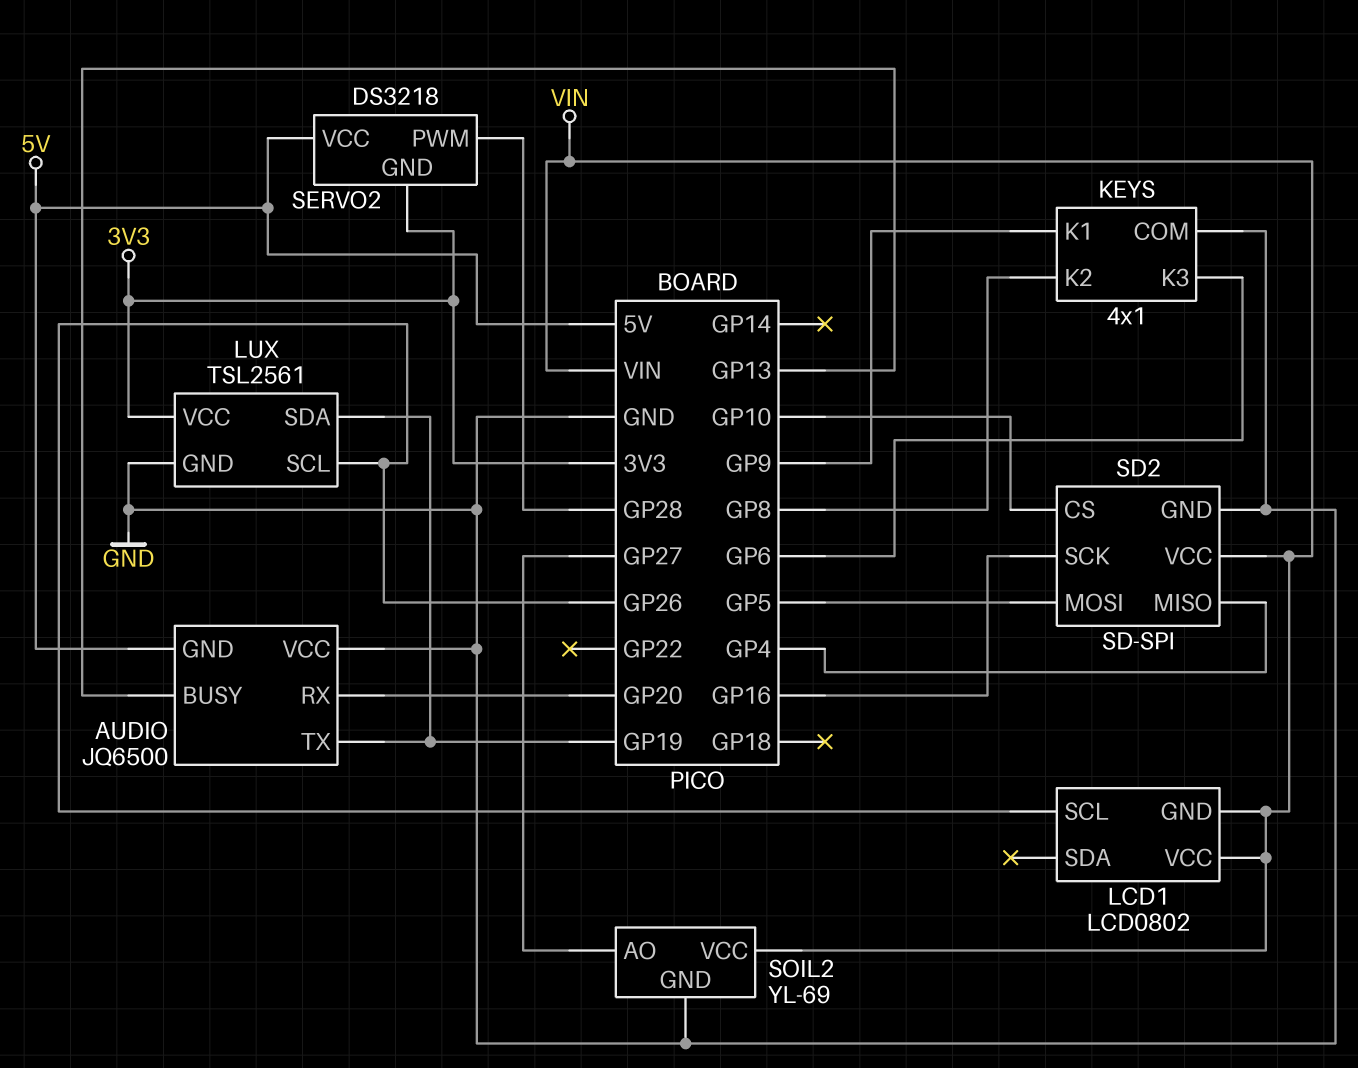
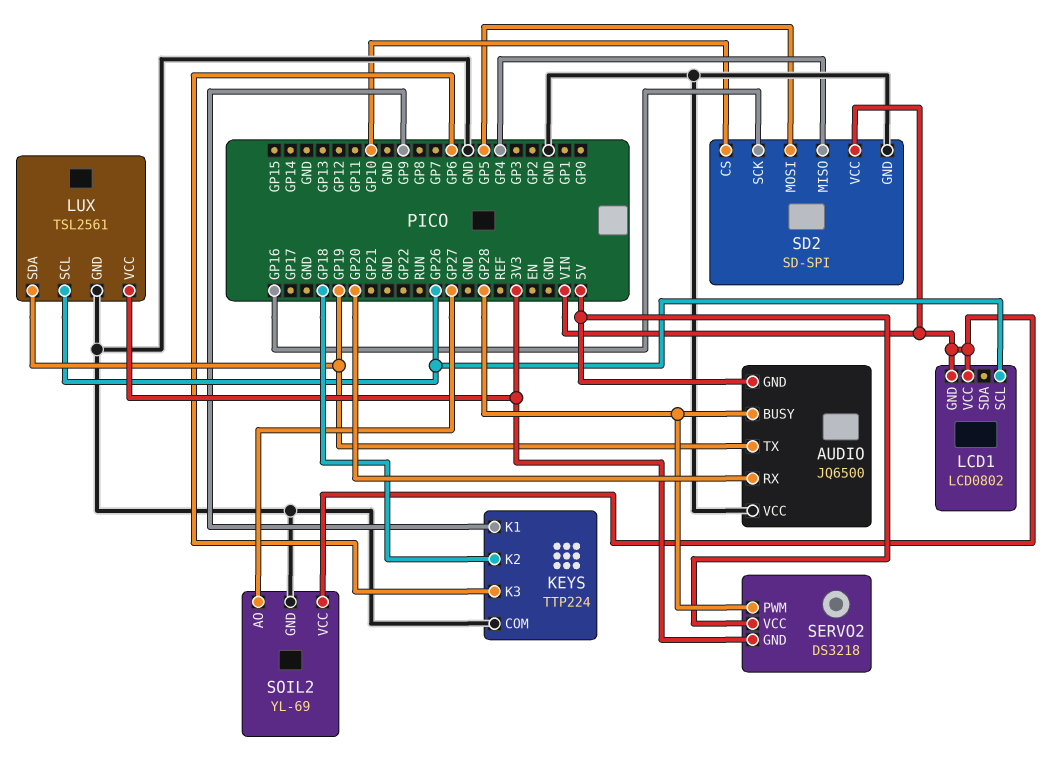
AUDIO pin BUSY: GP13 -> GP28
KEYS: 4x1 -> TTP224
KEYS pin K2: GP8 -> GP18

